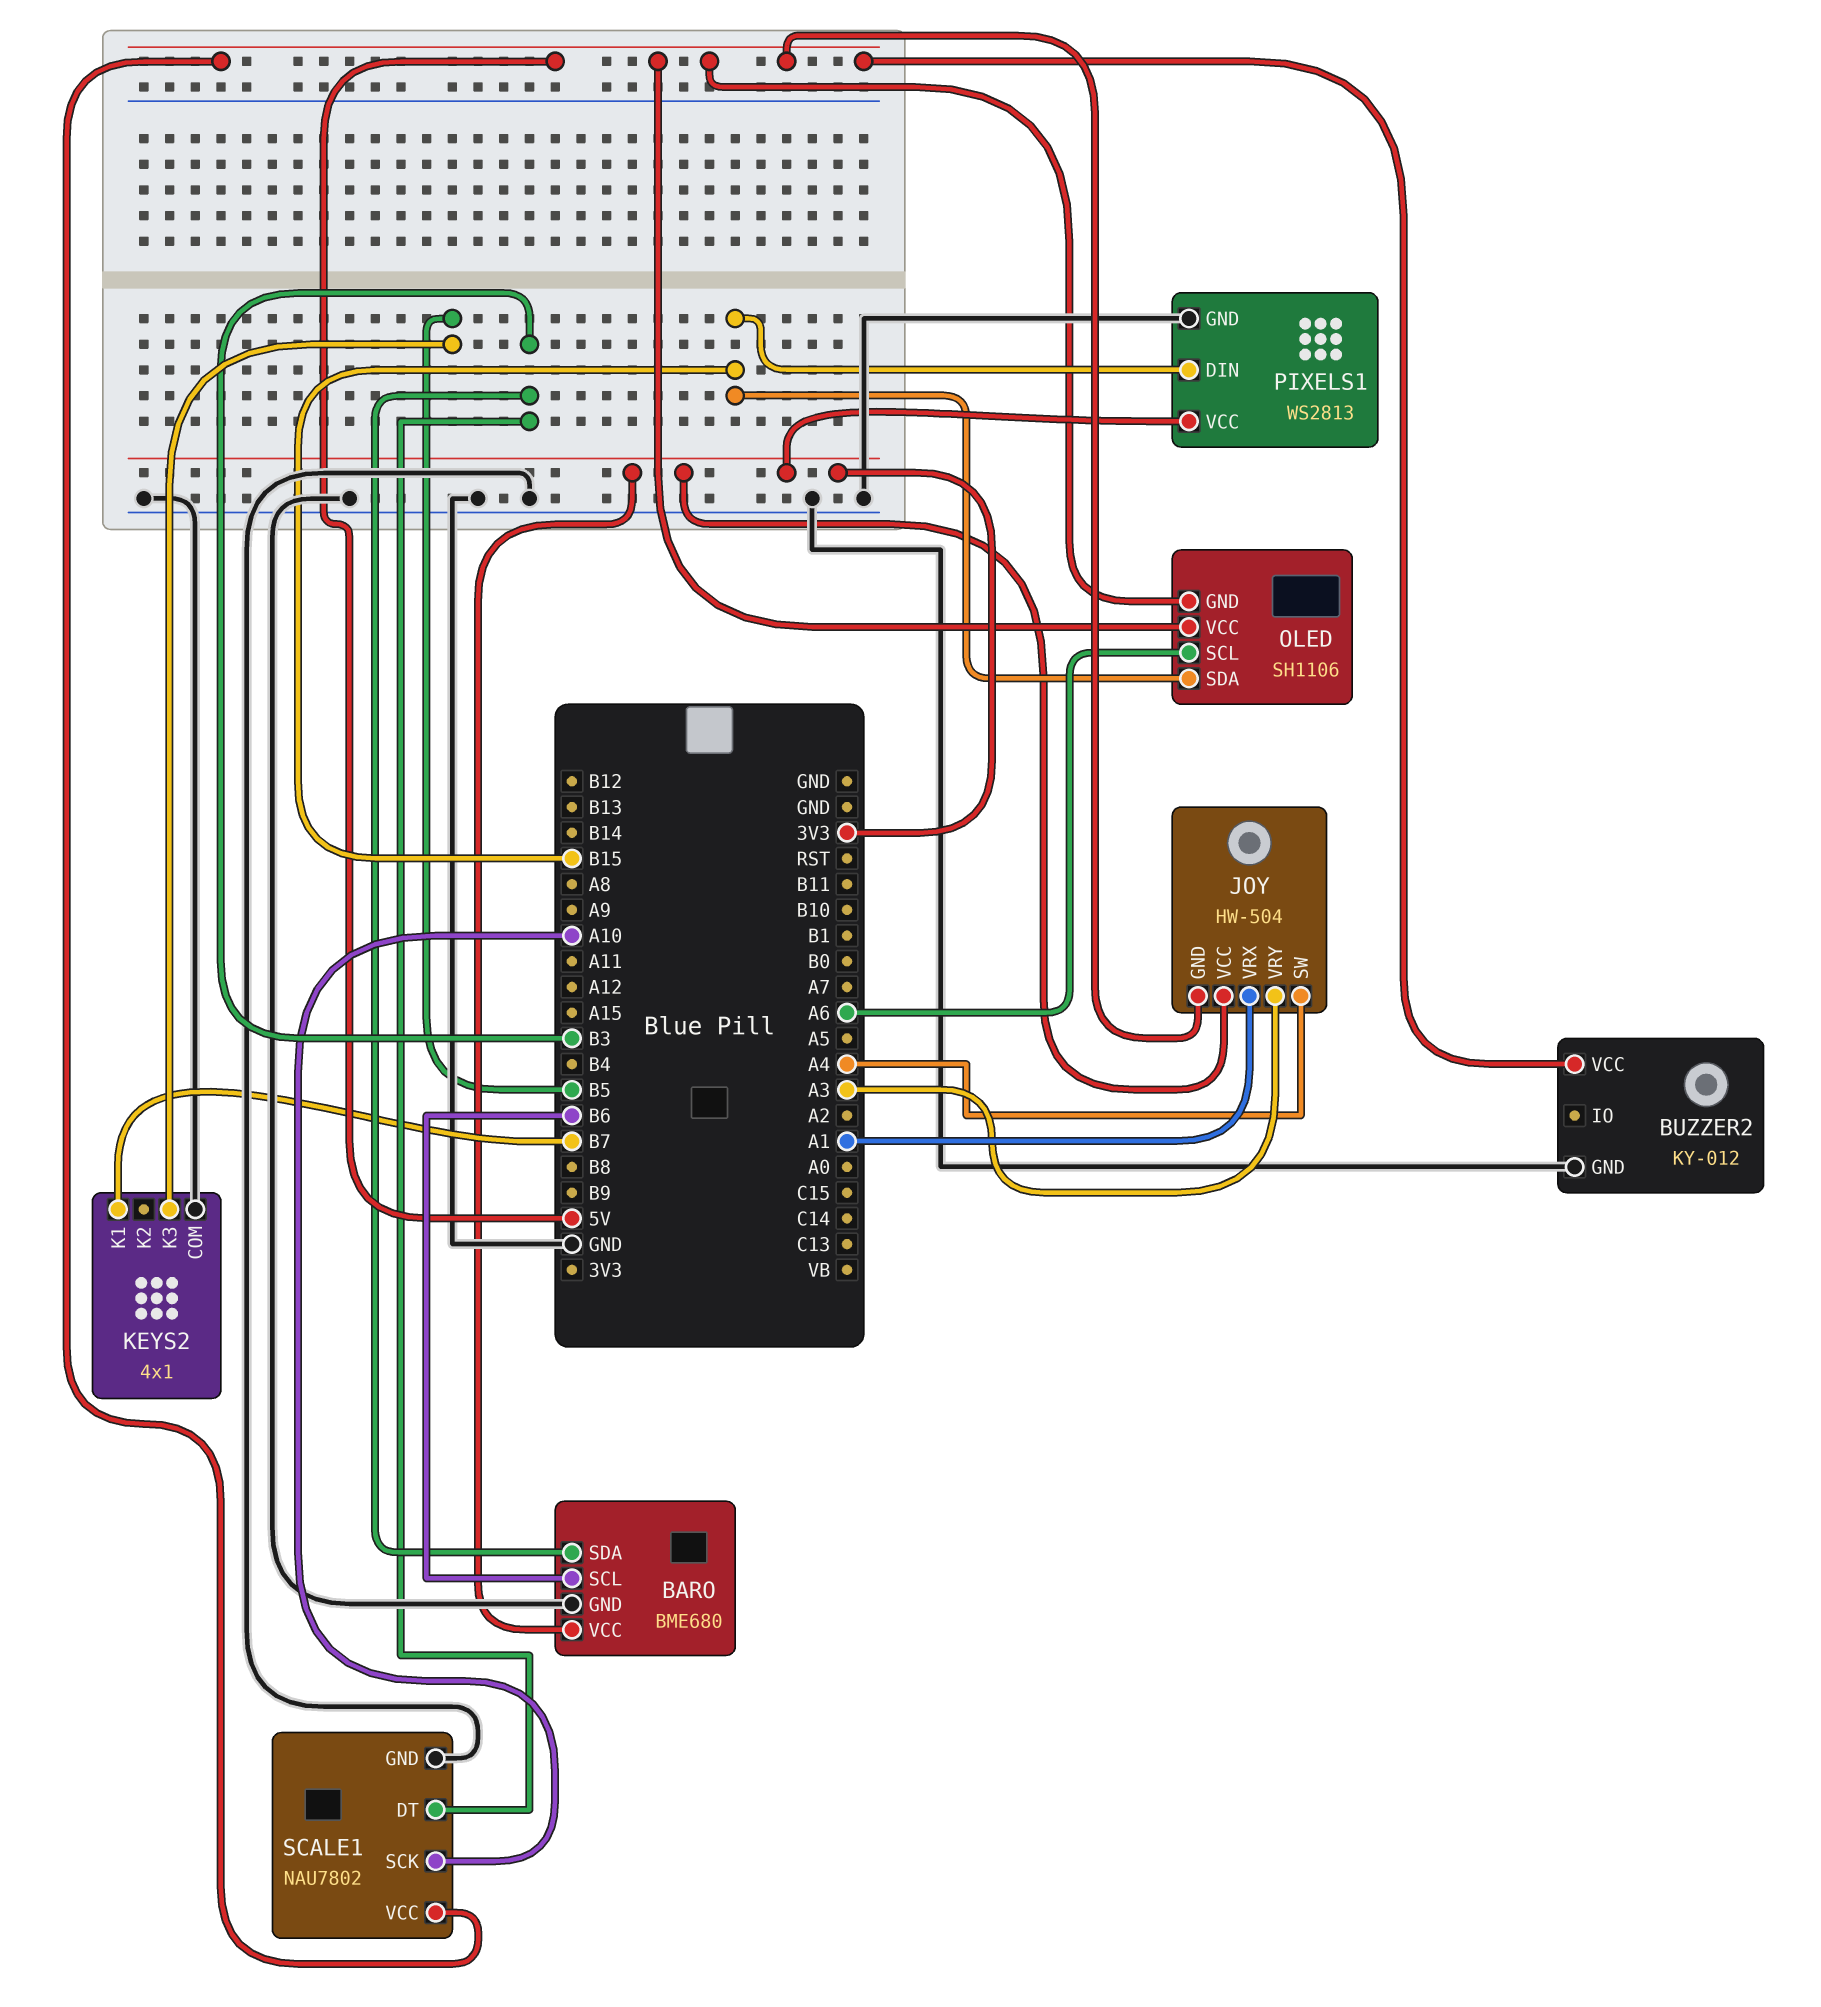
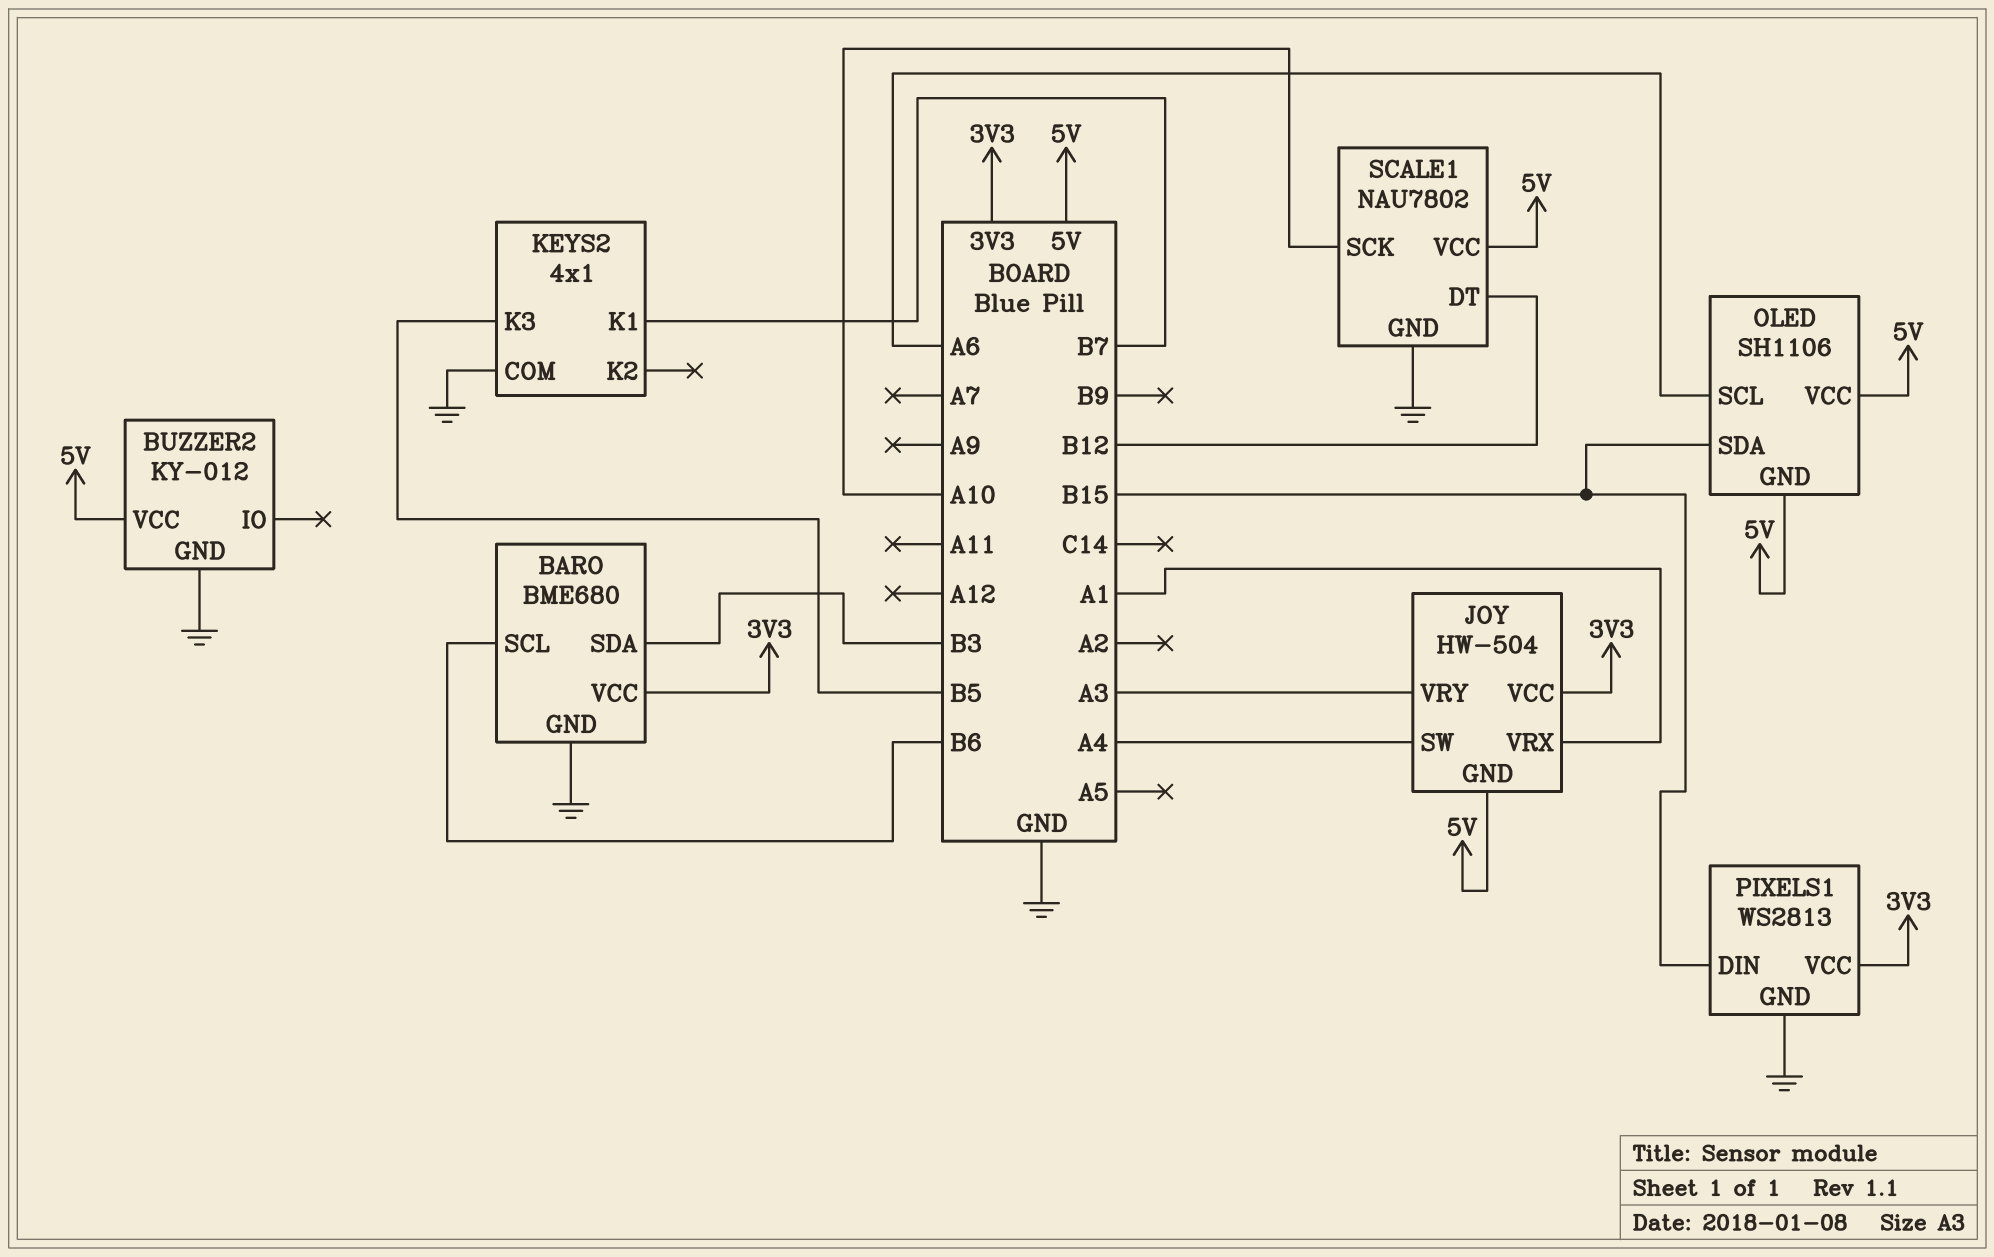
SCALE1 pin DT: B3 -> B12

